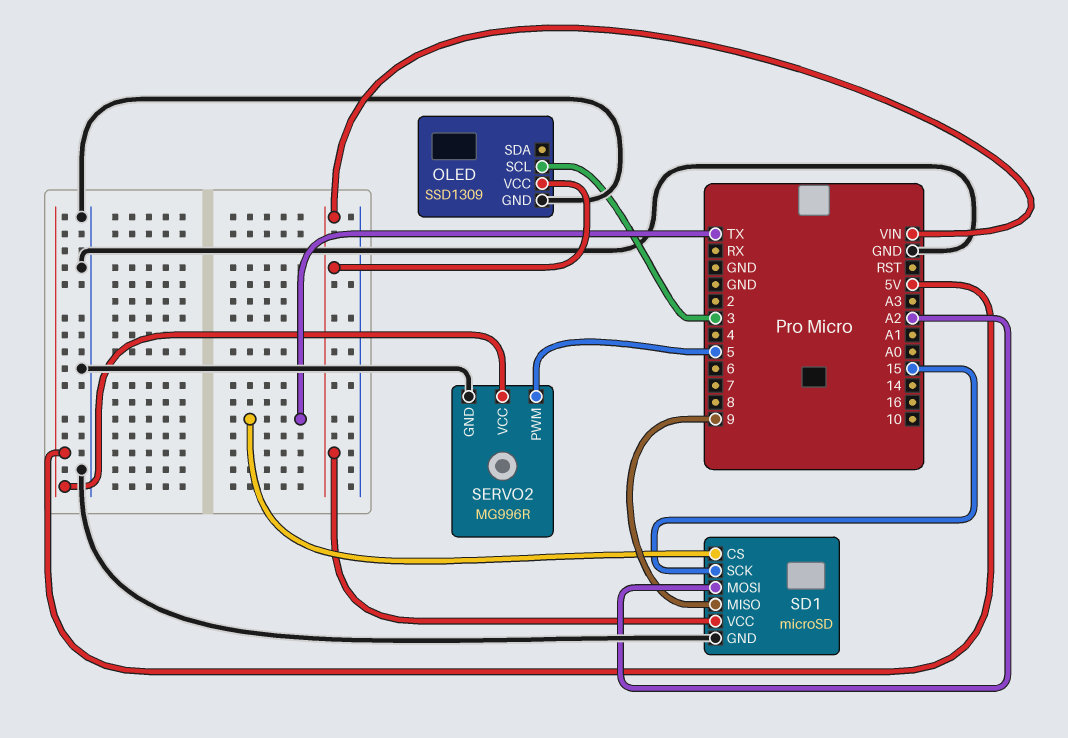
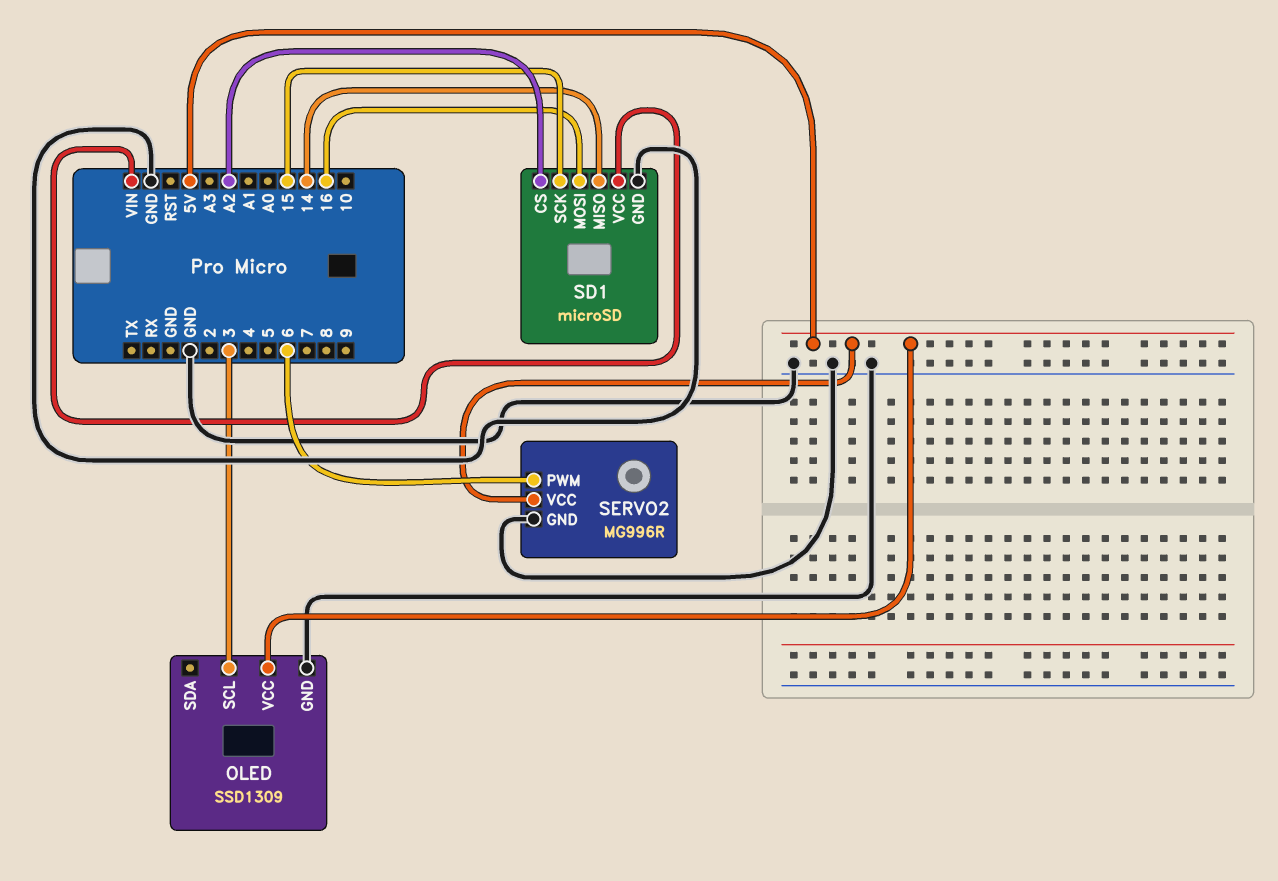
OLED pin VCC: VIN -> 5V
SD1 pin CS: TX -> A2
SD1 pin MISO: 9 -> 14
SD1 pin MOSI: A2 -> 16
SERVO2 pin PWM: 5 -> 6

